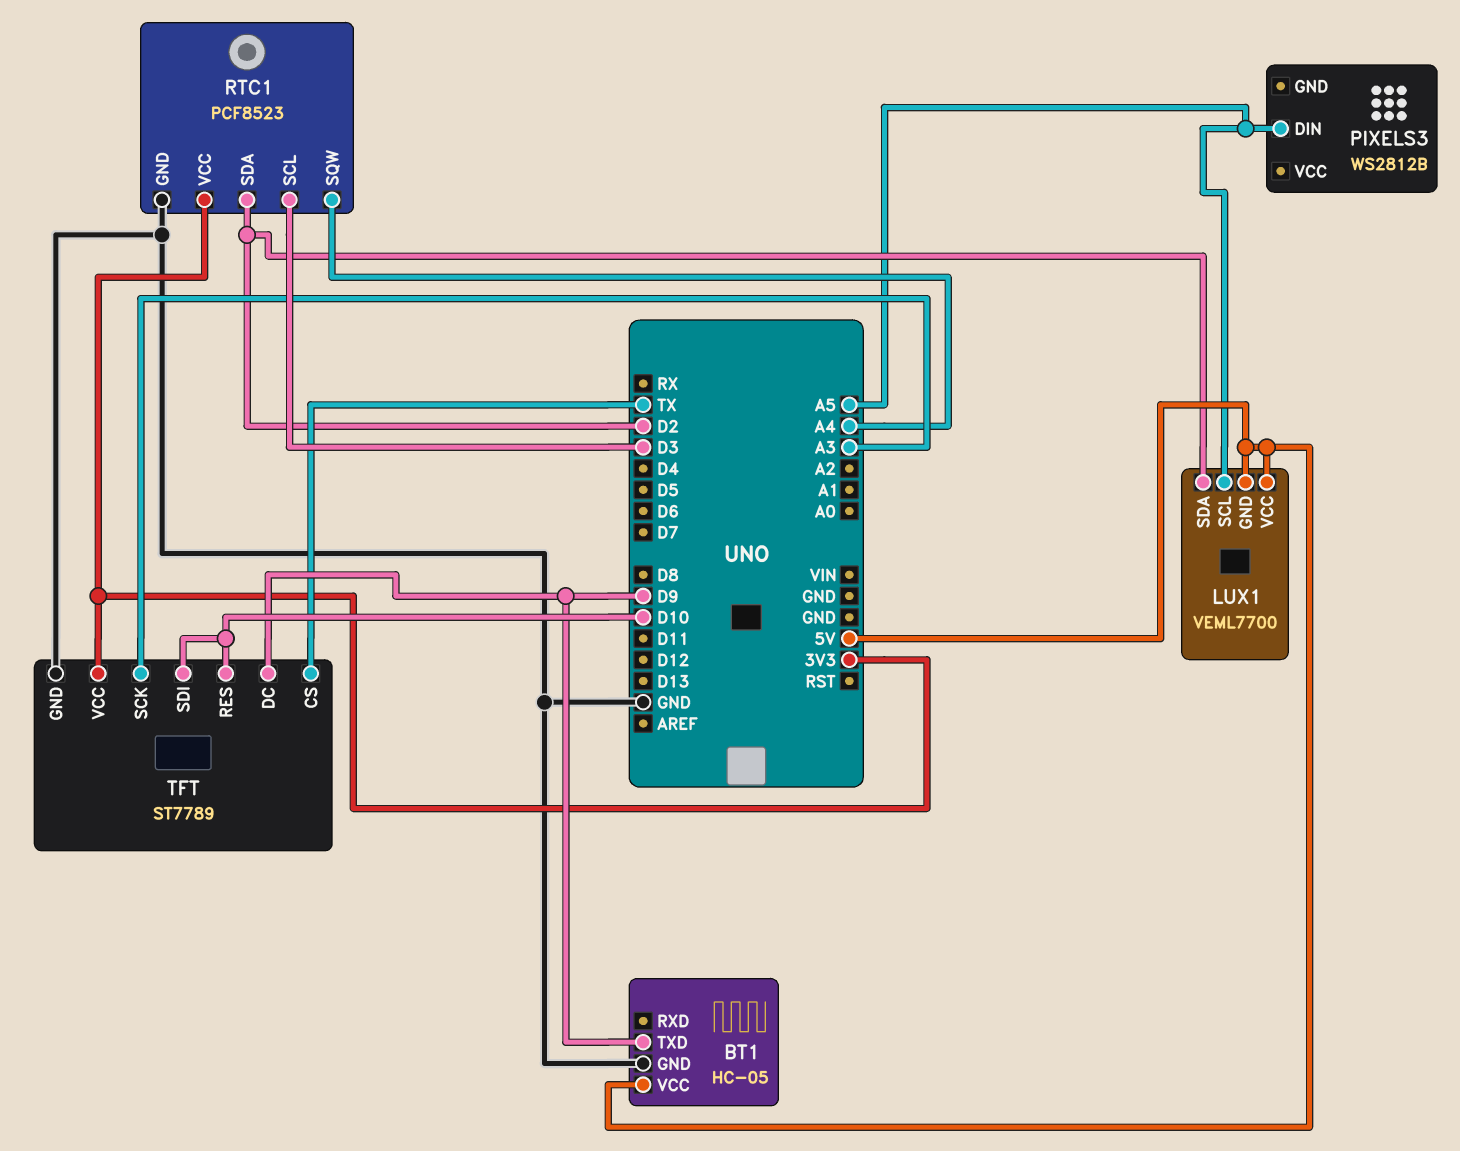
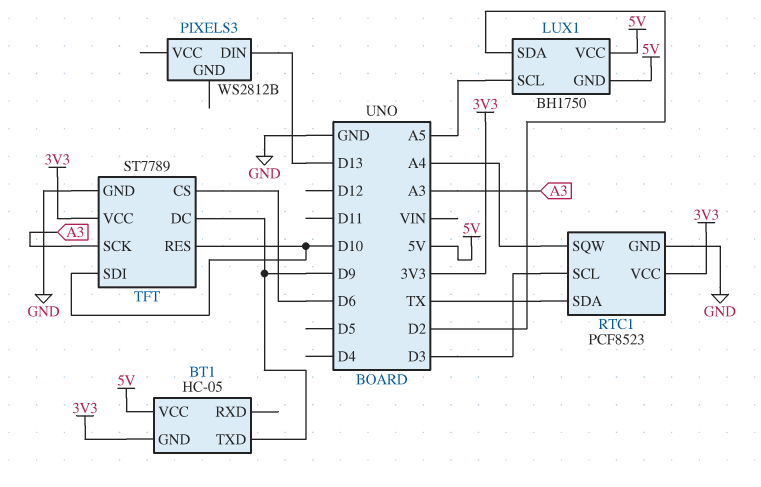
BT1 pin GND: GND -> 3V3
LUX1: VEML7700 -> BH1750
PIXELS3 pin DIN: A5 -> D13
RTC1 pin SDA: D2 -> TX
TFT pin CS: TX -> D6

